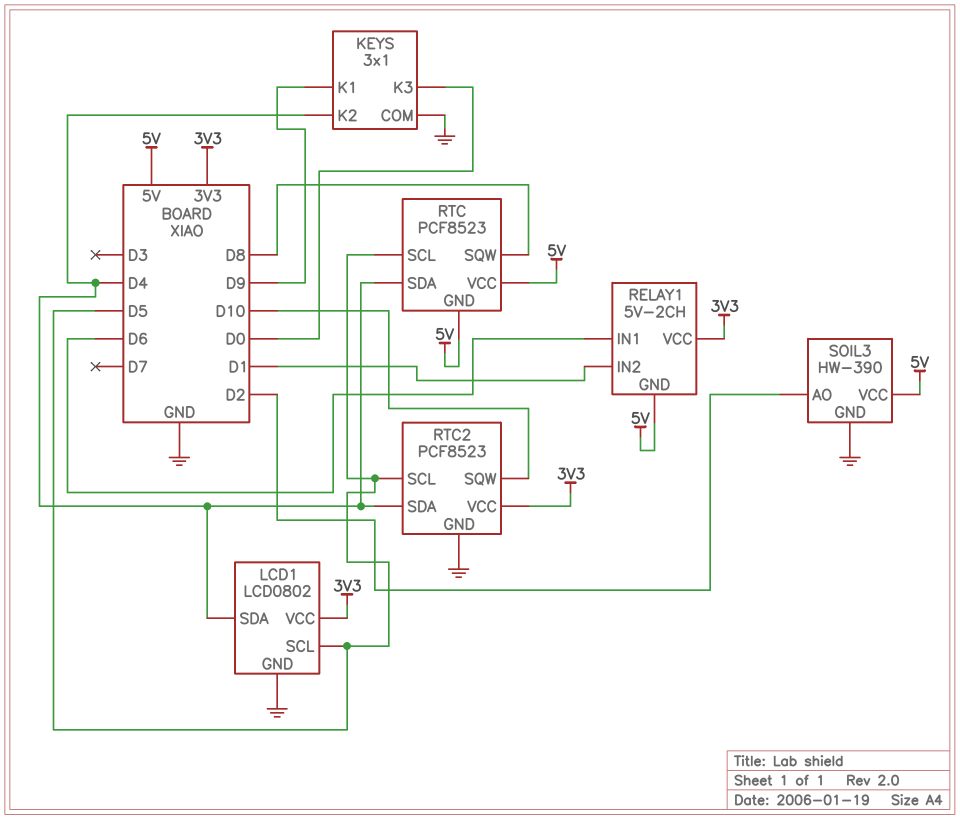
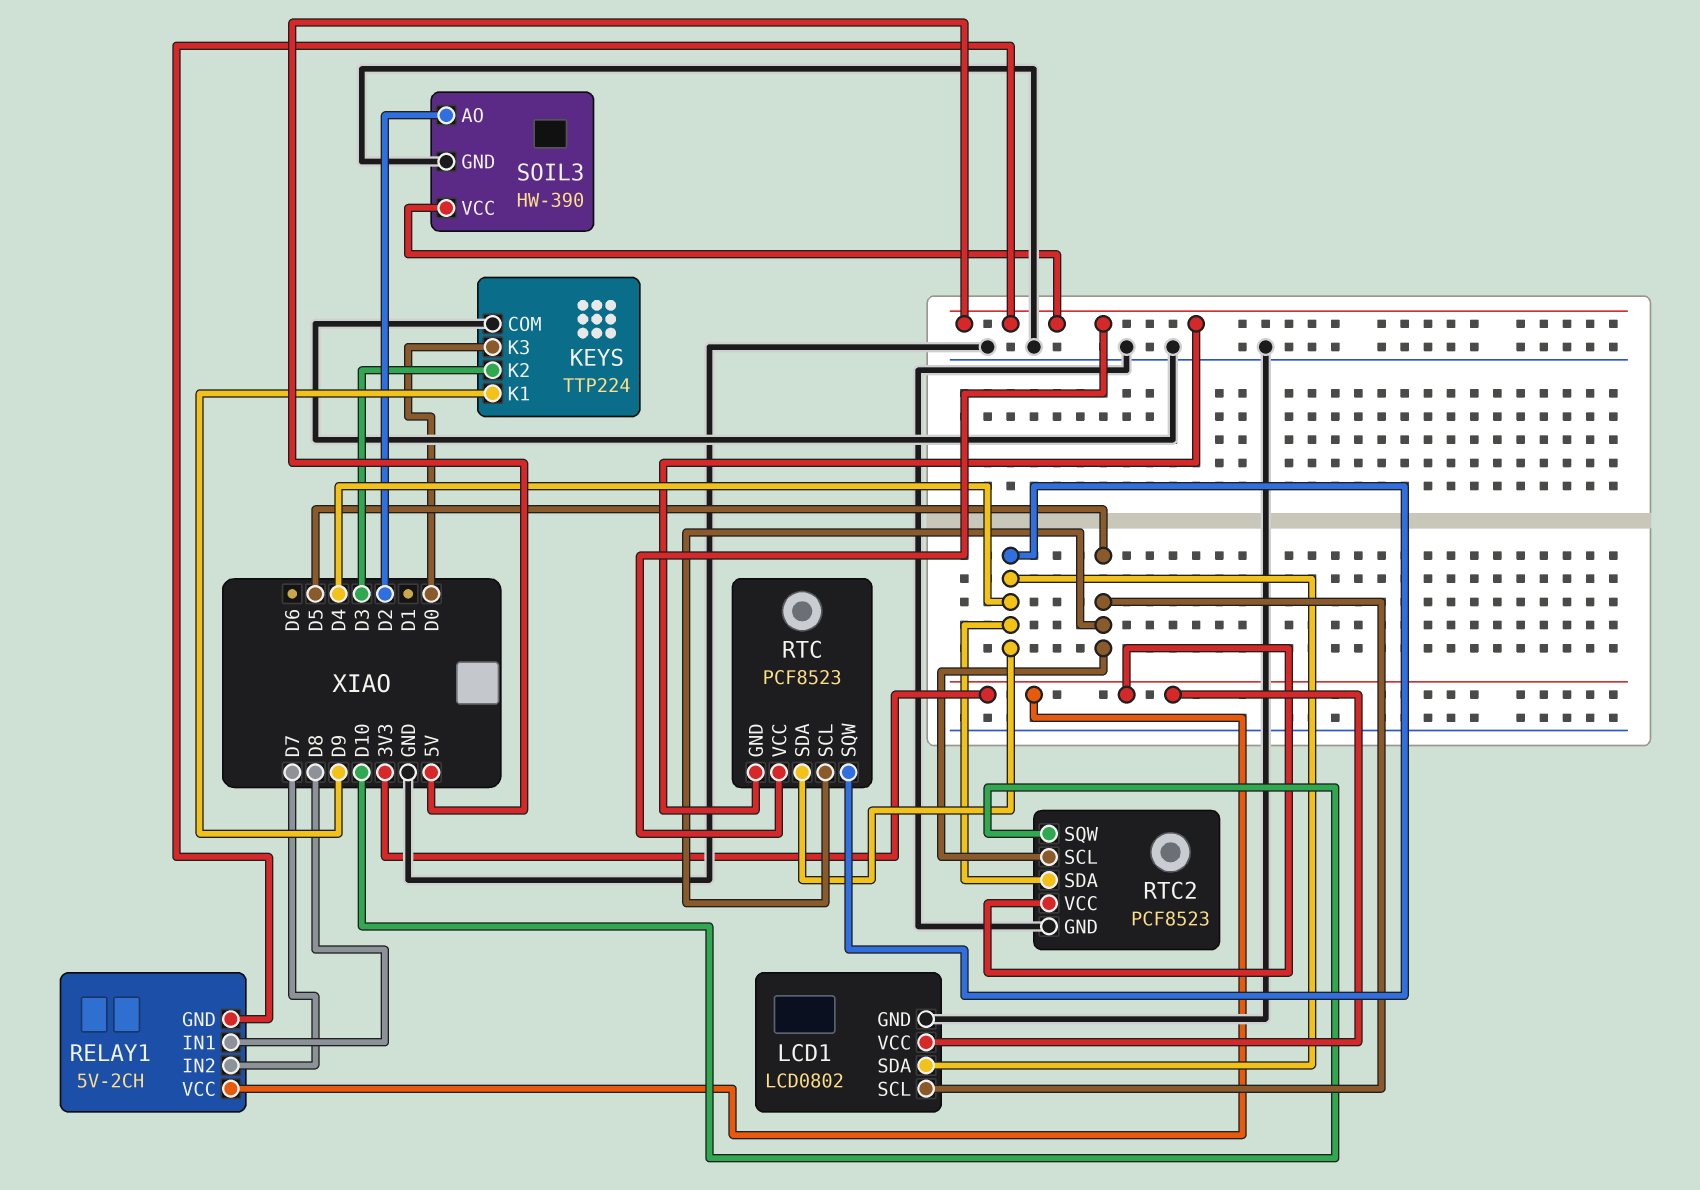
KEYS: 3x1 -> TTP224
KEYS pin K2: D4 -> D3
RELAY1 pin IN1: D6 -> D8
RELAY1 pin IN2: D1 -> D7
RTC pin SQW: D8 -> D4

